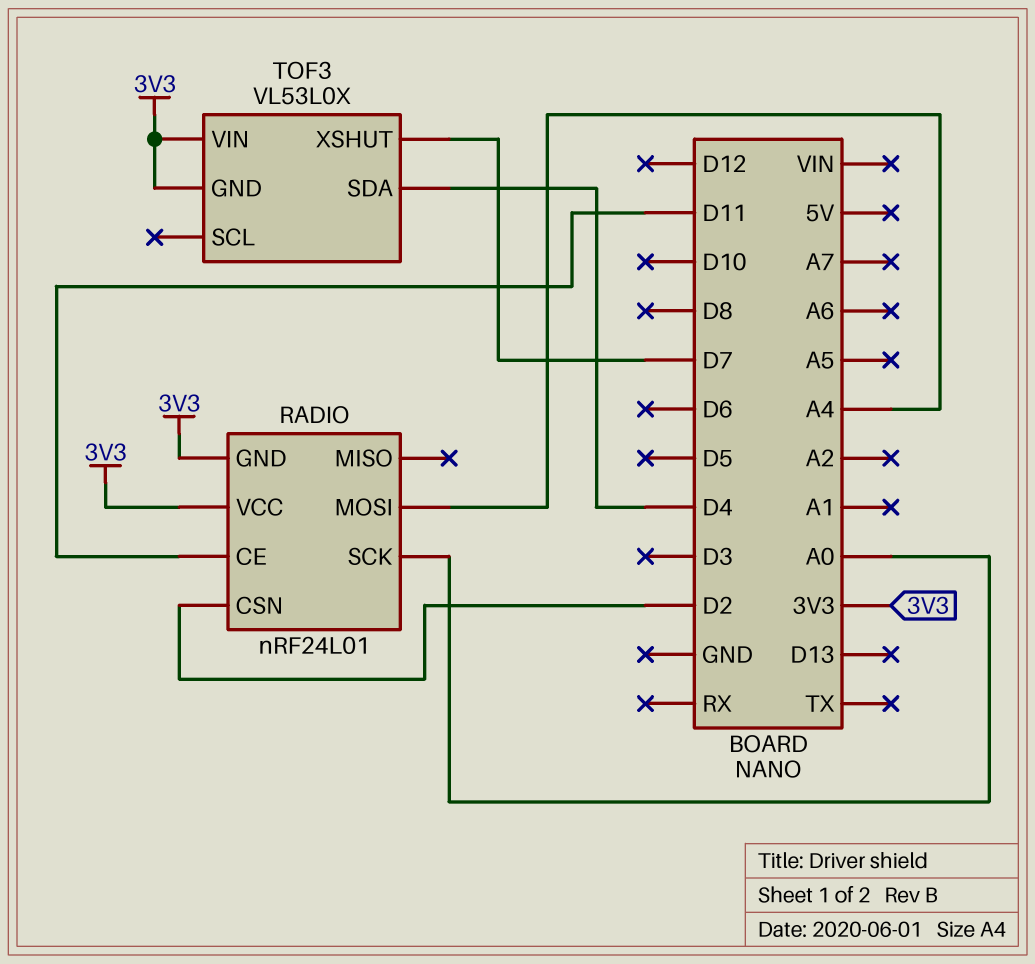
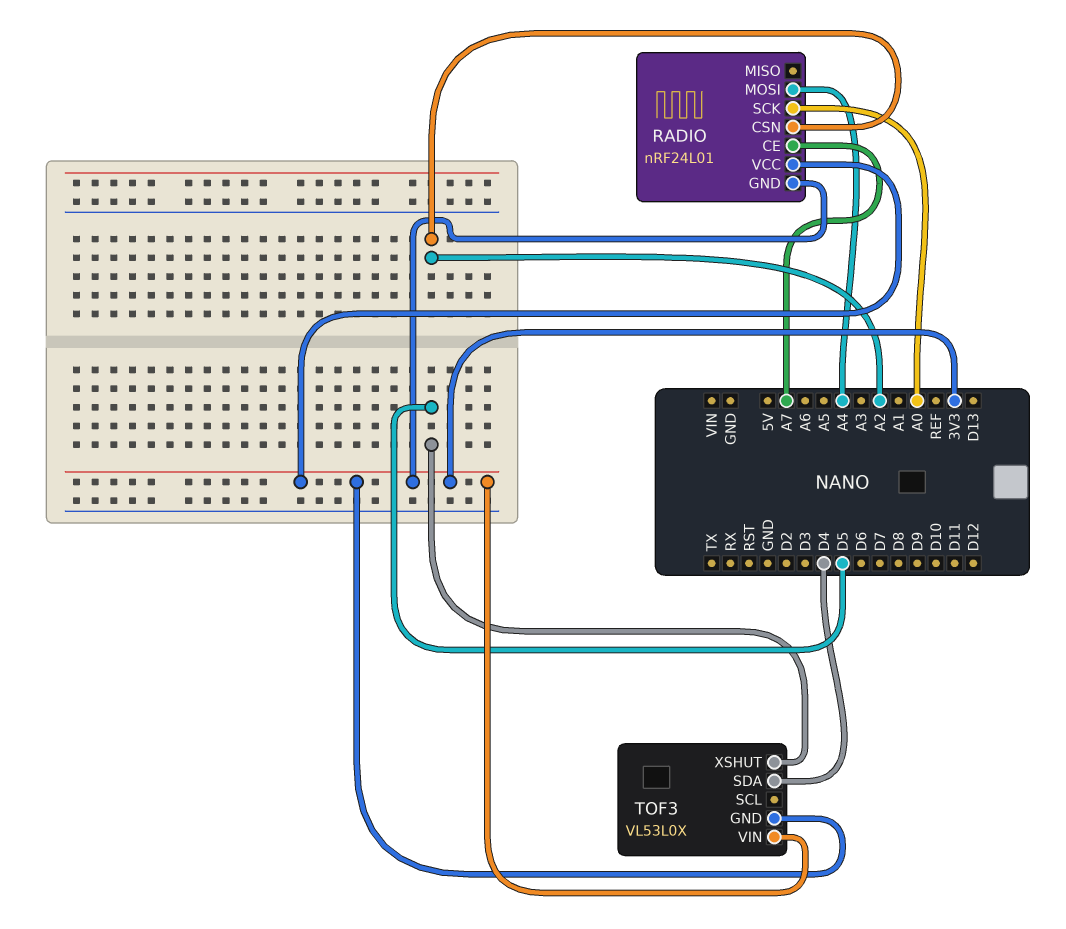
RADIO pin CE: D11 -> A7
RADIO pin CSN: D2 -> A2
TOF3 pin XSHUT: D7 -> D5

